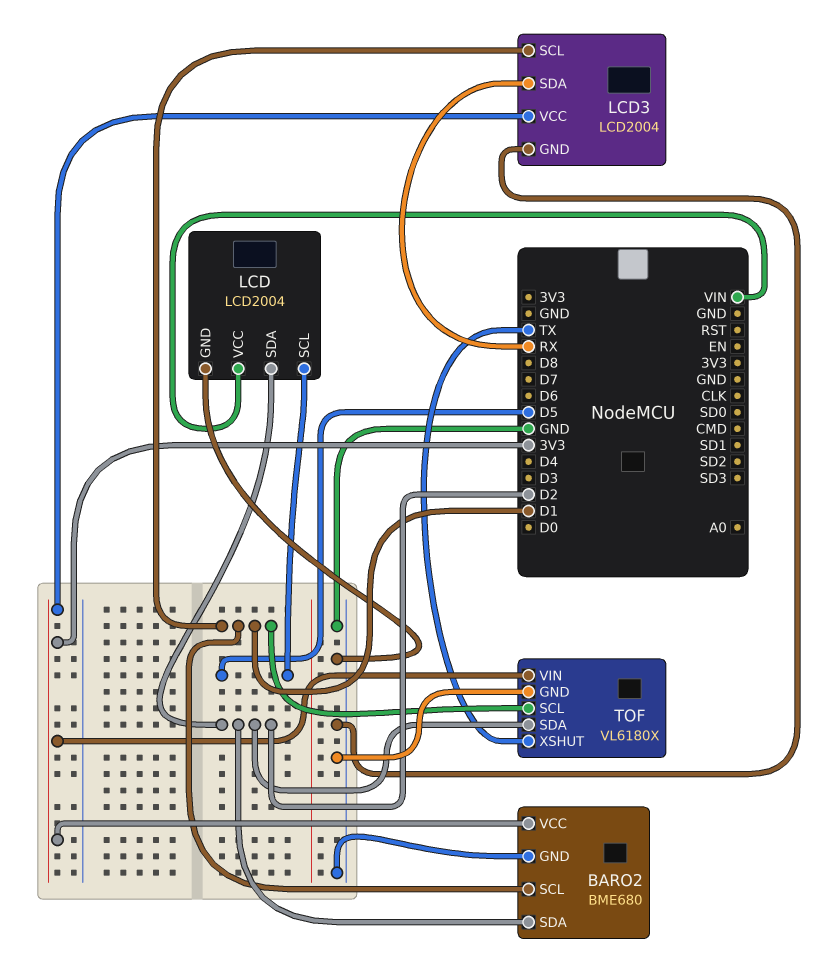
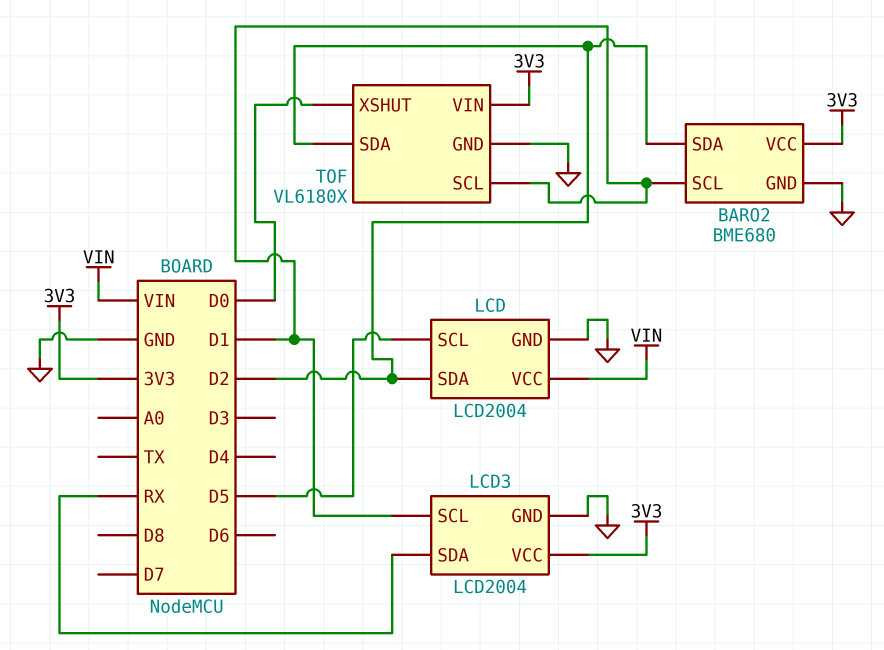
TOF pin XSHUT: TX -> D0

